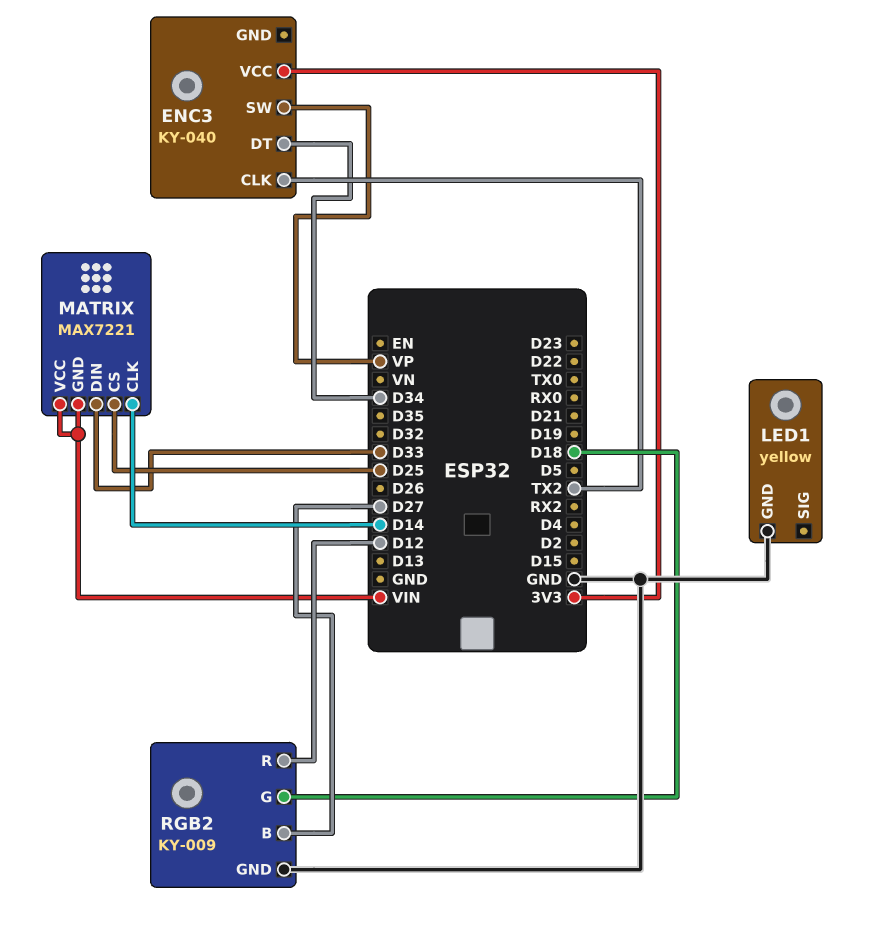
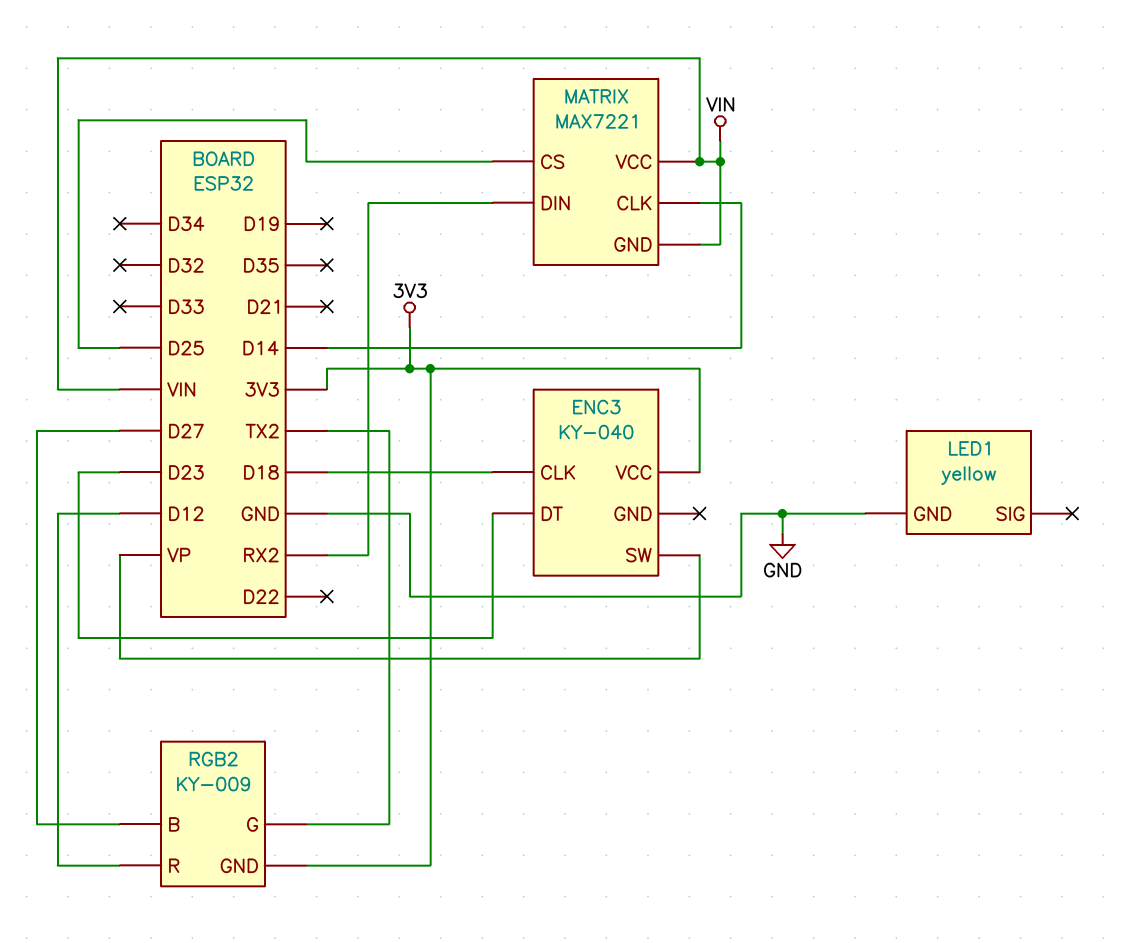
ENC3 pin CLK: TX2 -> D18
ENC3 pin DT: D34 -> D23
MATRIX pin DIN: D33 -> RX2
RGB2 pin G: D18 -> TX2
RGB2 pin GND: GND -> 3V3

